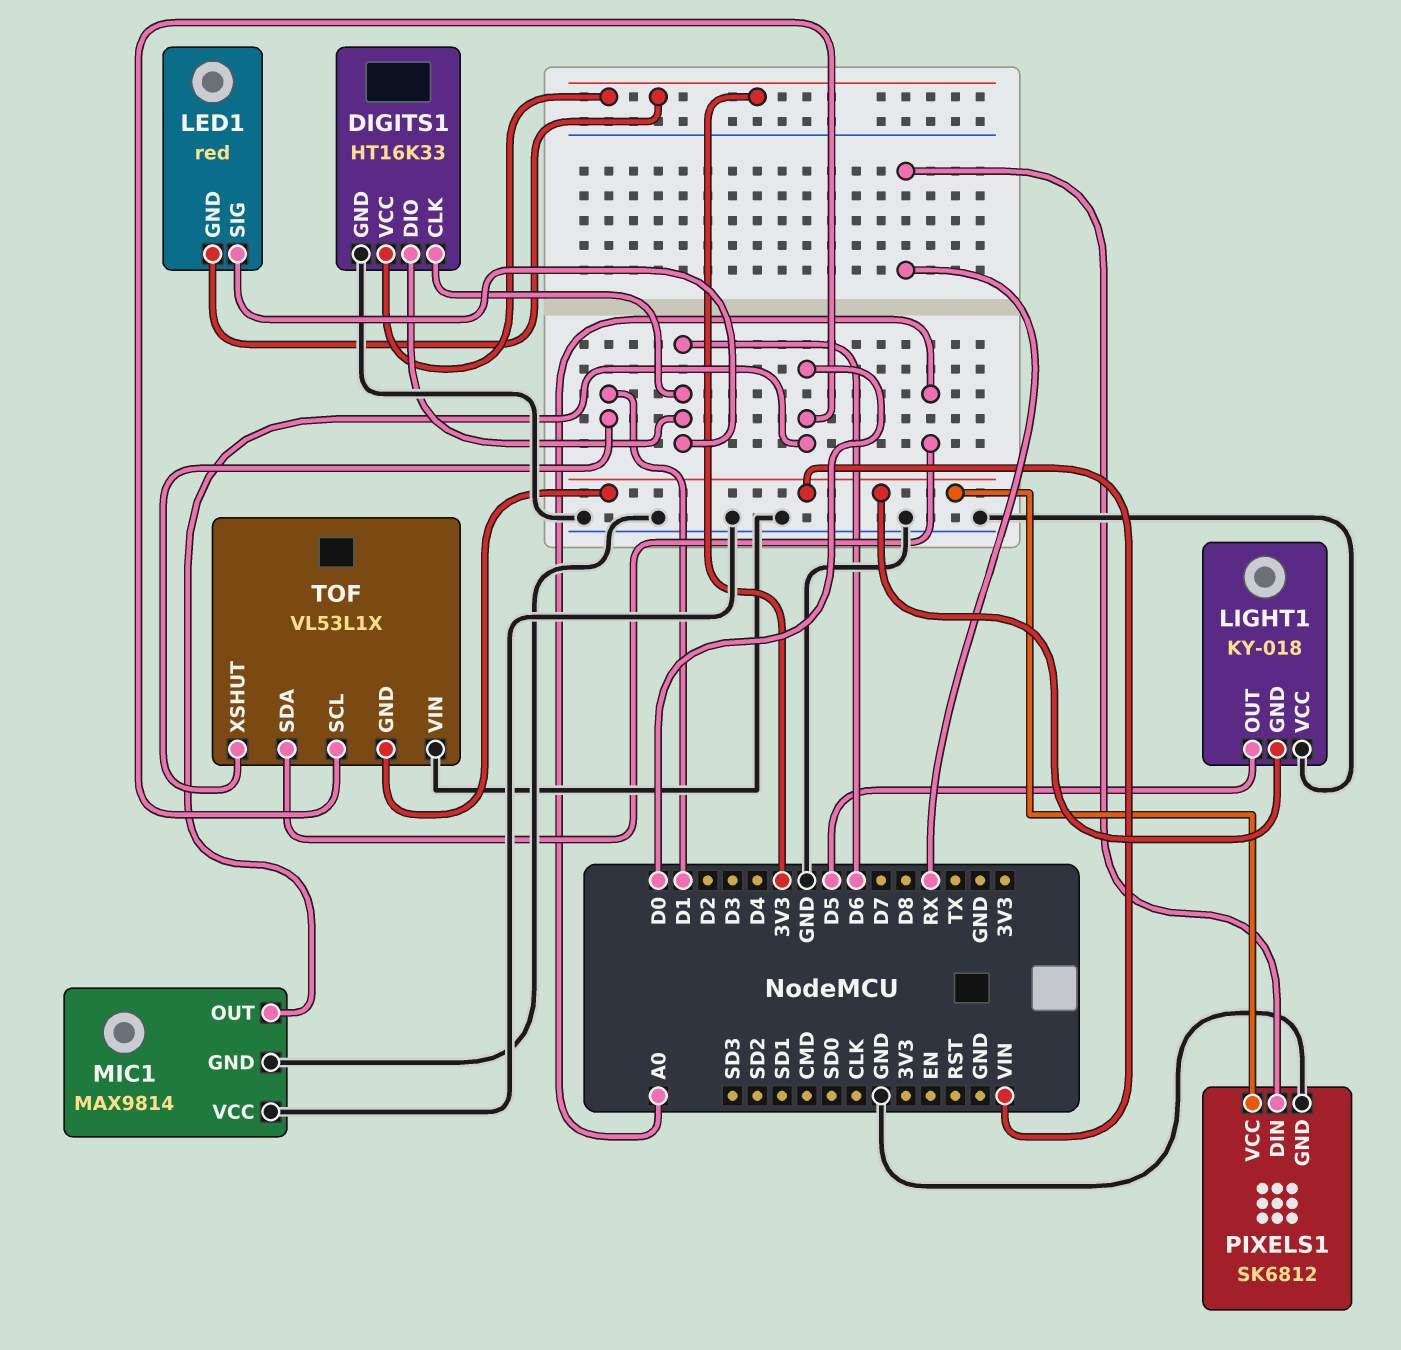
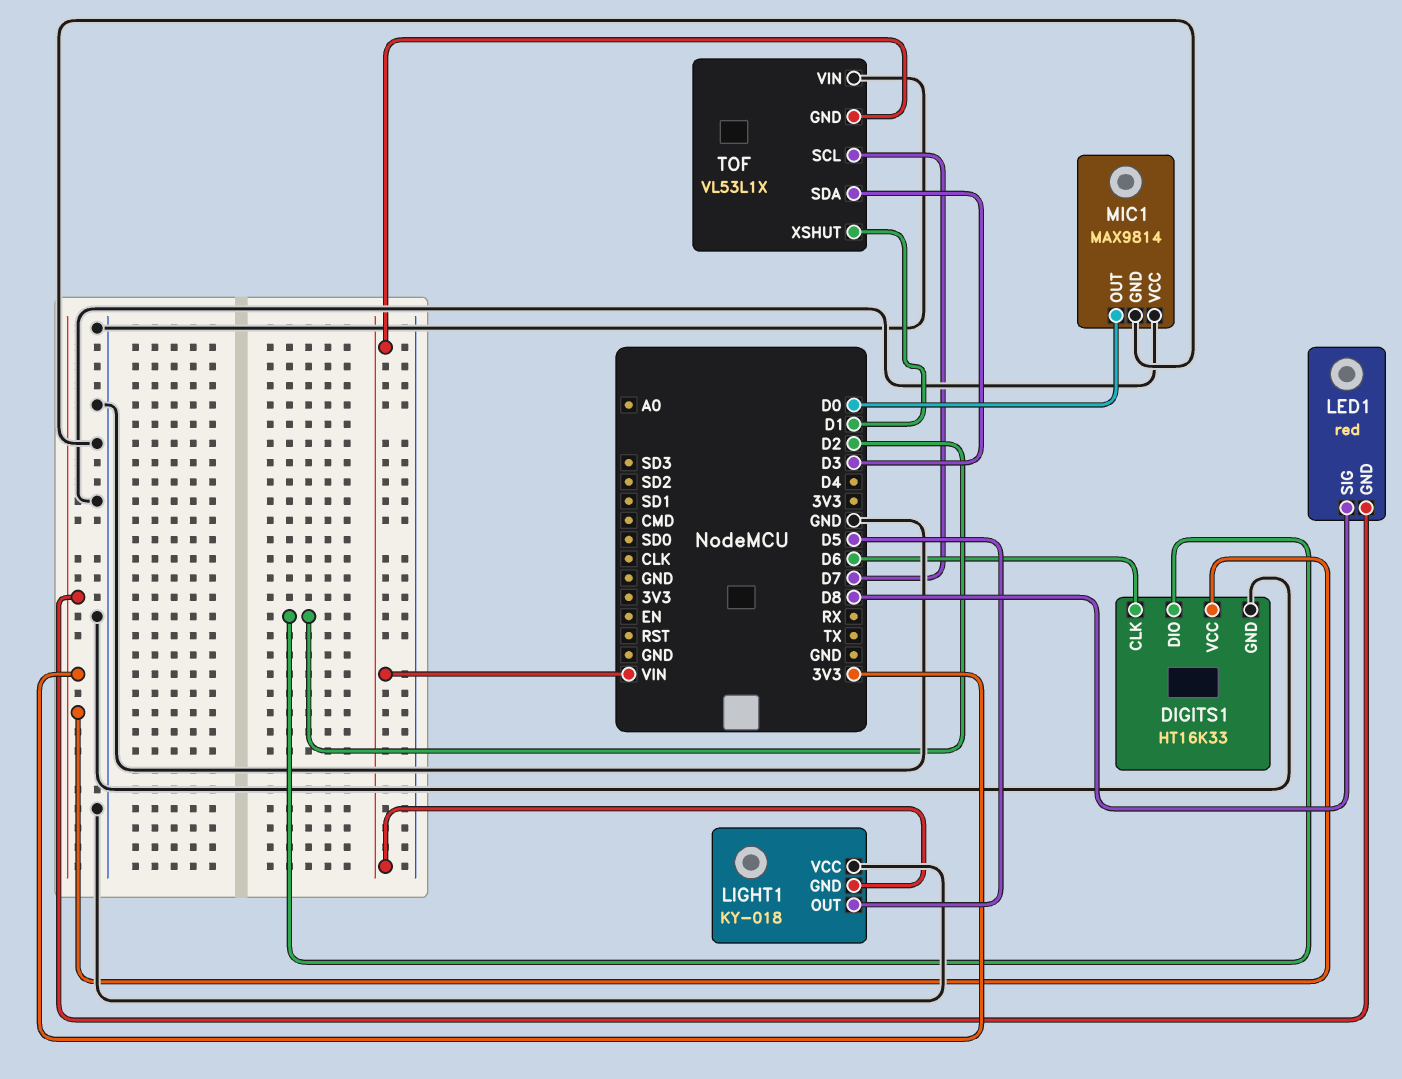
DIGITS1 pin DIO: D6 -> D2
LED1 pin SIG: D6 -> D8
PIXELS1: SK6812 -> none
PIXELS1 pin DIN: RX -> none
PIXELS1 pin GND: GND -> none
PIXELS1 pin VCC: VIN -> none
TOF pin SCL: D0 -> D7
TOF pin SDA: A0 -> D3

